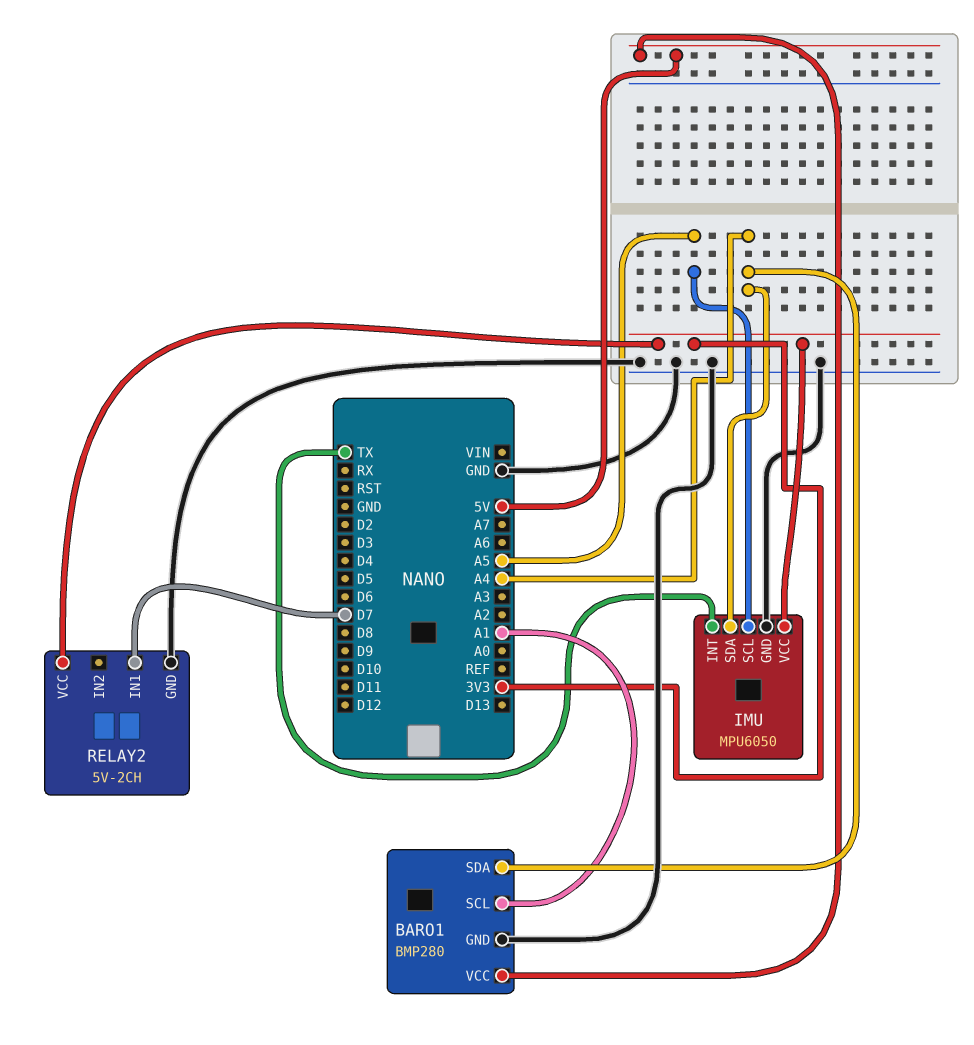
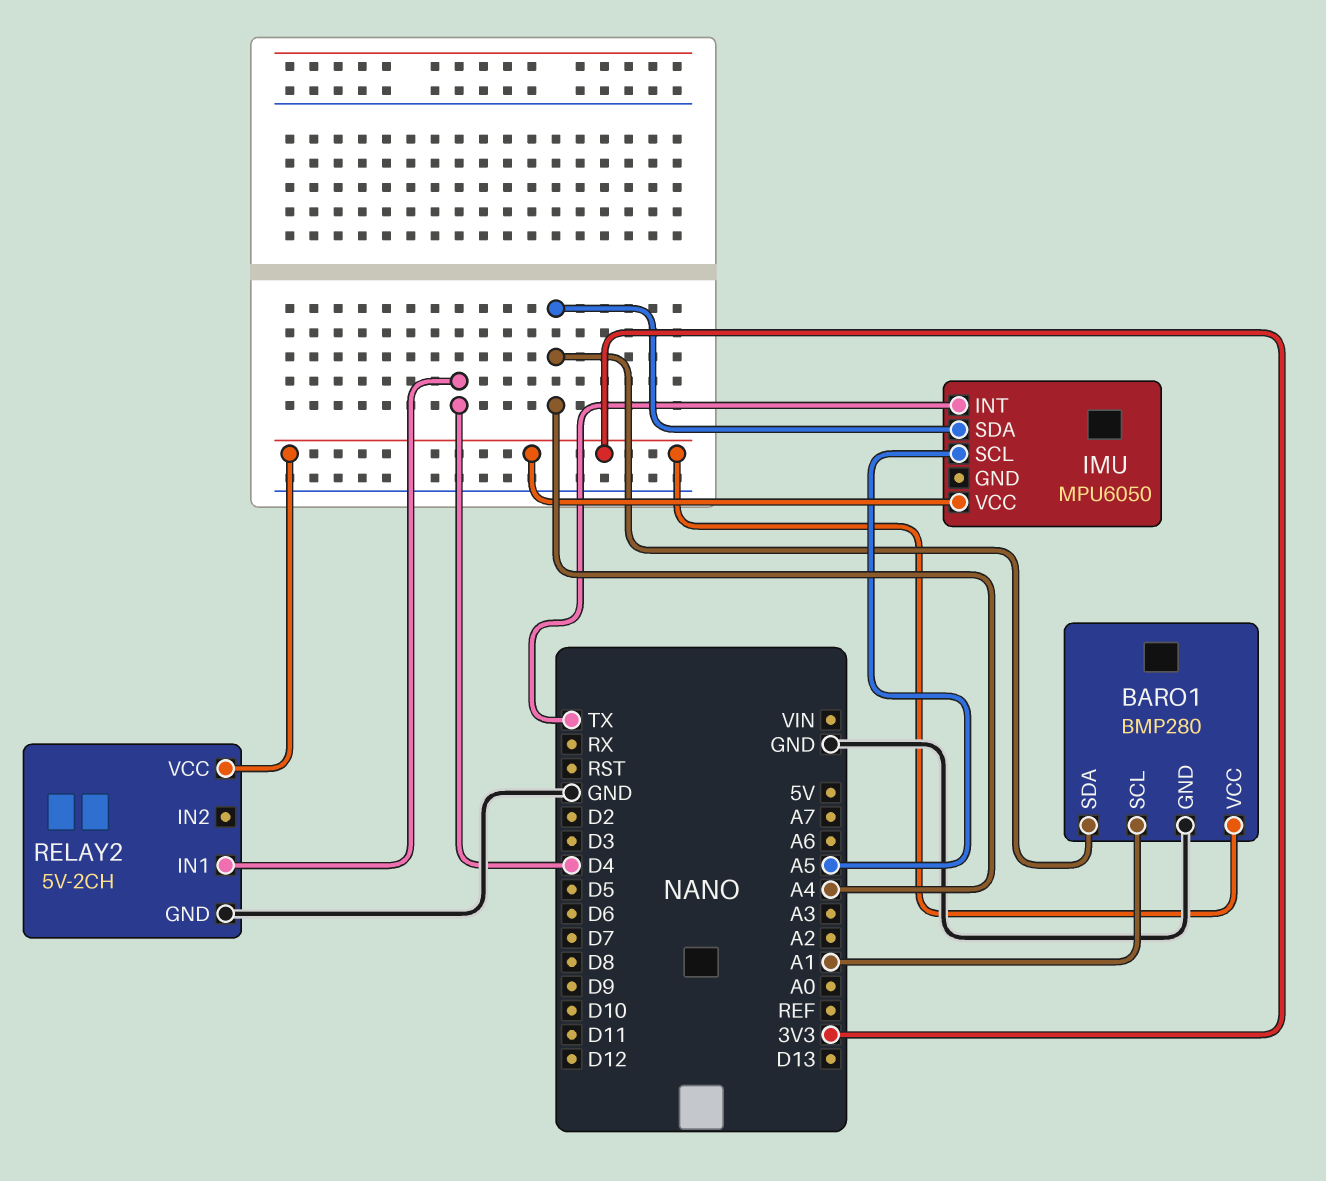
BARO1 pin VCC: 5V -> 3V3
IMU pin GND: GND -> none
RELAY2 pin IN1: D7 -> D4

